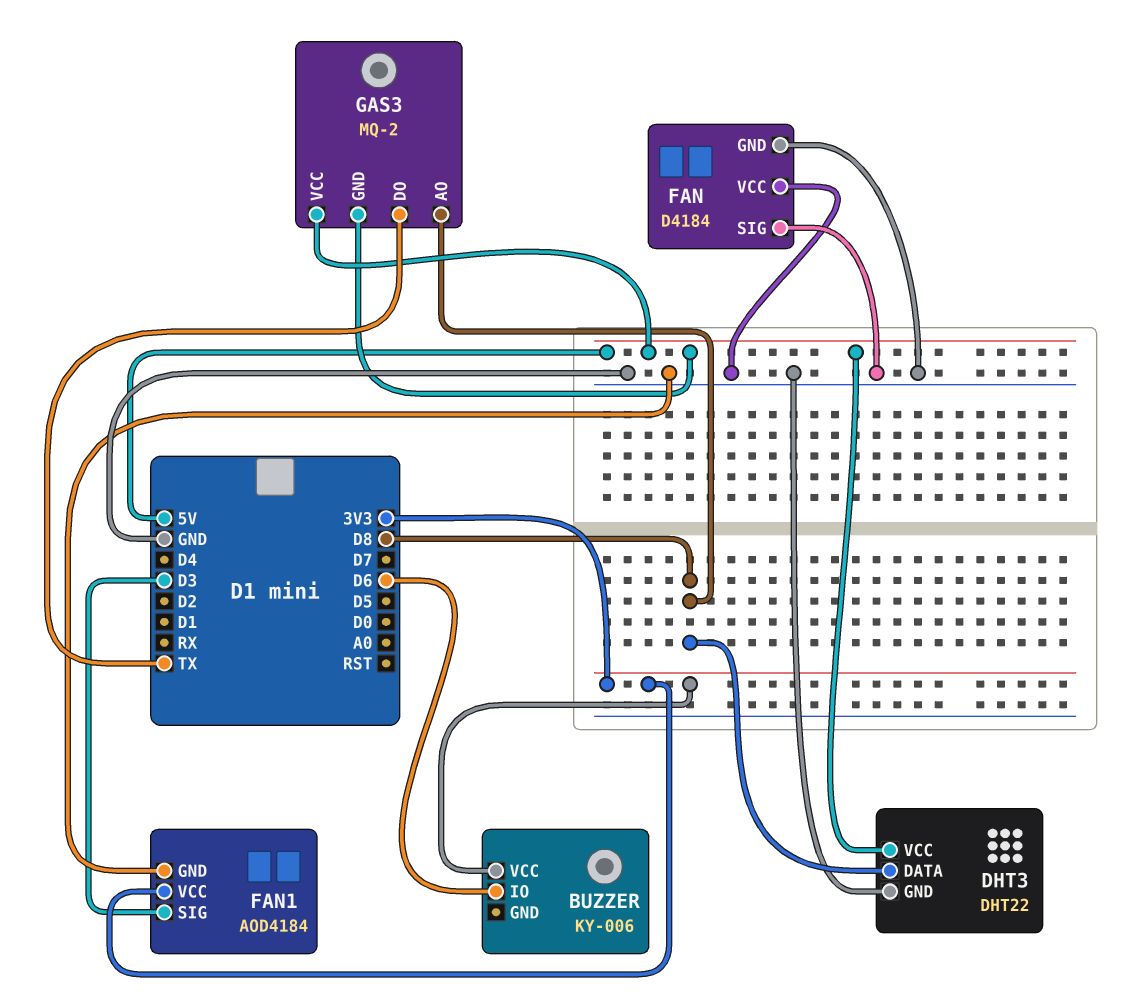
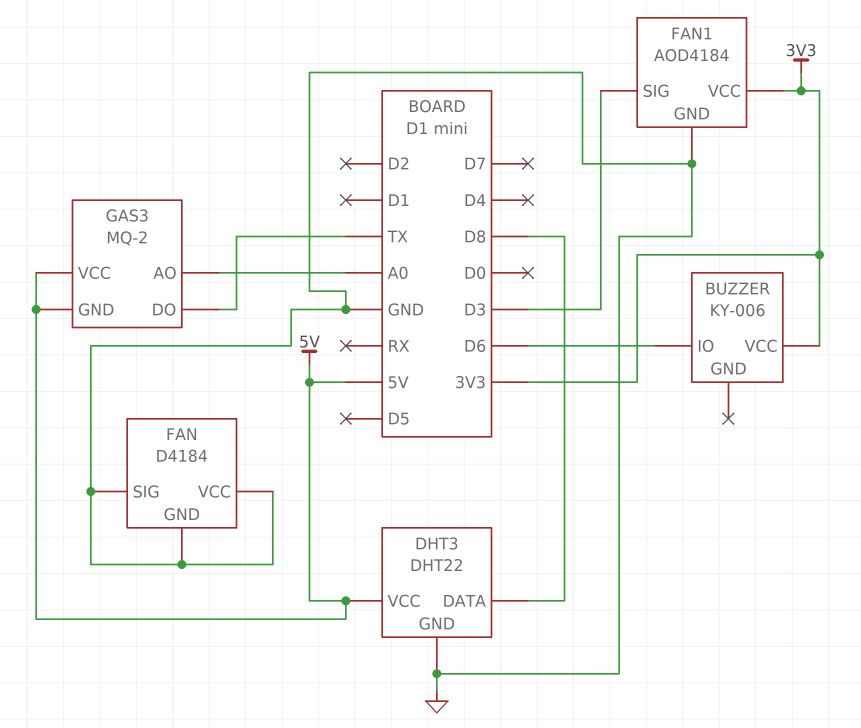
GAS3 pin AO: D8 -> A0

